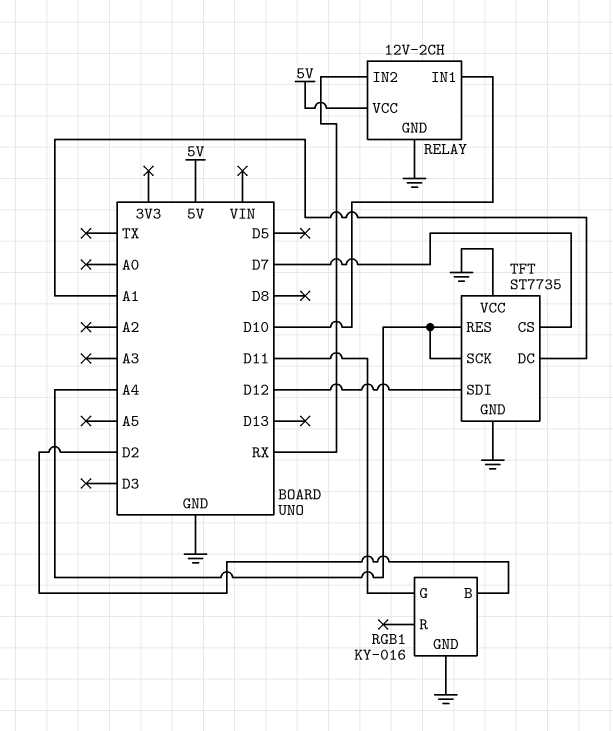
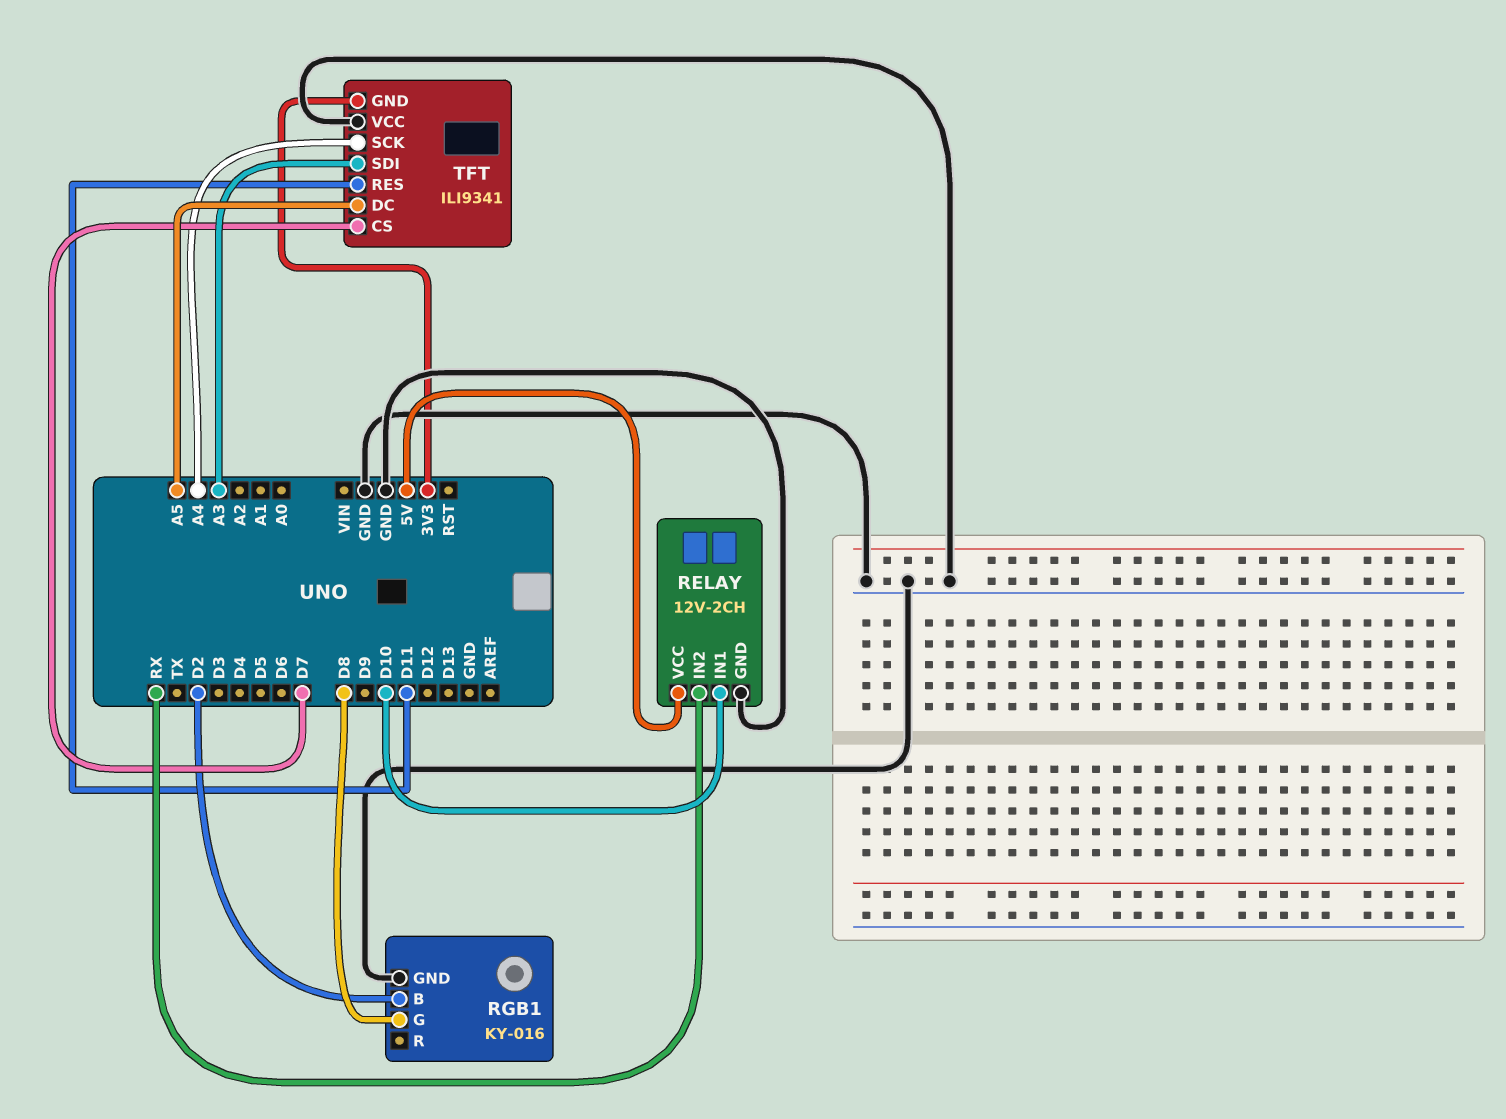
RGB1 pin G: D11 -> D8
TFT: ST7735 -> ILI9341
TFT pin DC: A1 -> A5
TFT pin GND: GND -> 3V3
TFT pin RES: A4 -> D11
TFT pin SDI: D12 -> A3

